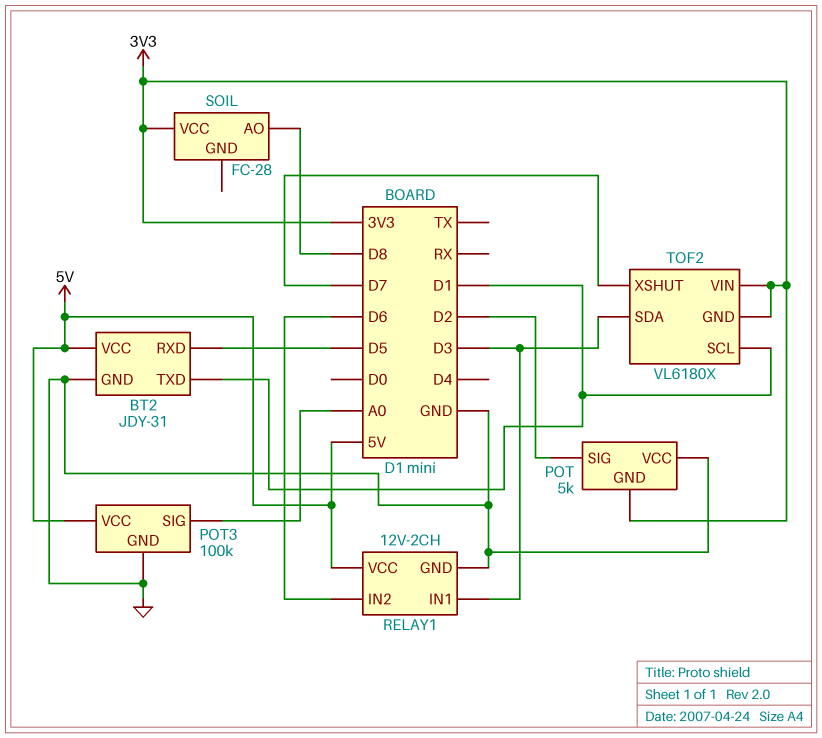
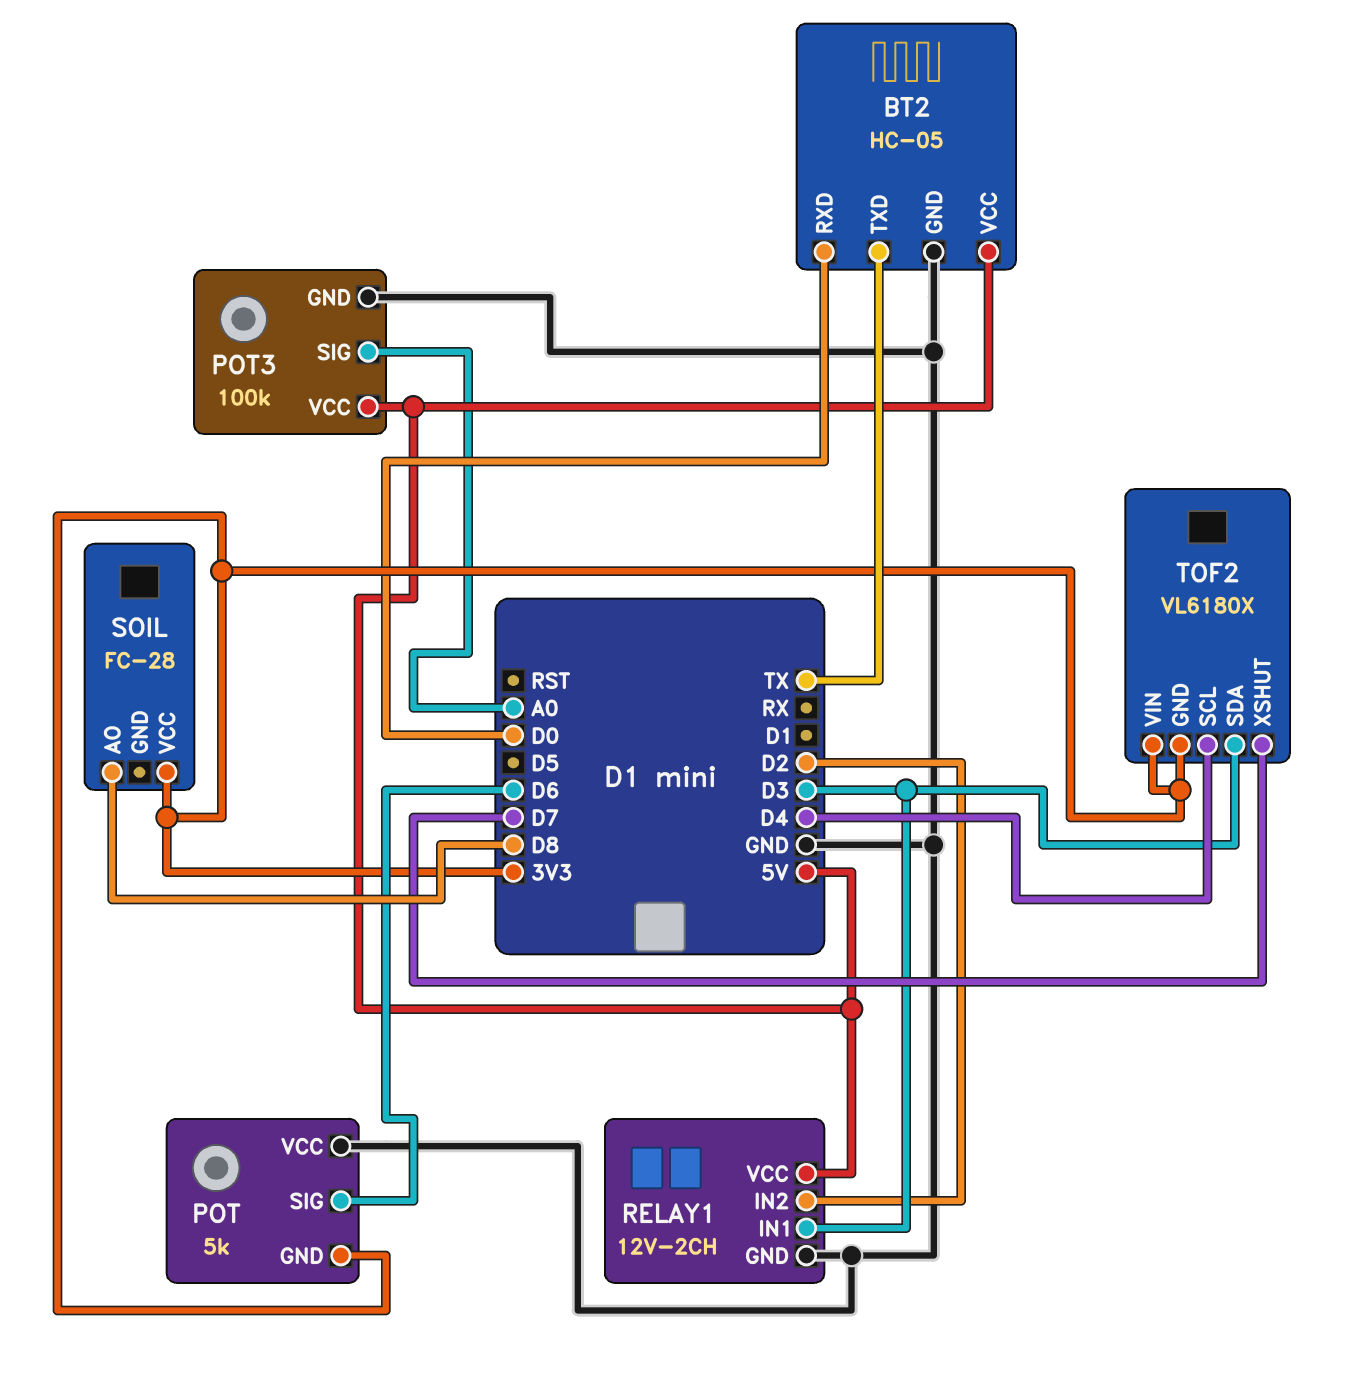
BT2: JDY-31 -> HC-05
BT2 pin RXD: D5 -> D0
BT2 pin TXD: D1 -> TX
POT pin SIG: D2 -> D6
RELAY1 pin IN2: D6 -> D2
TOF2 pin SCL: D1 -> D4

